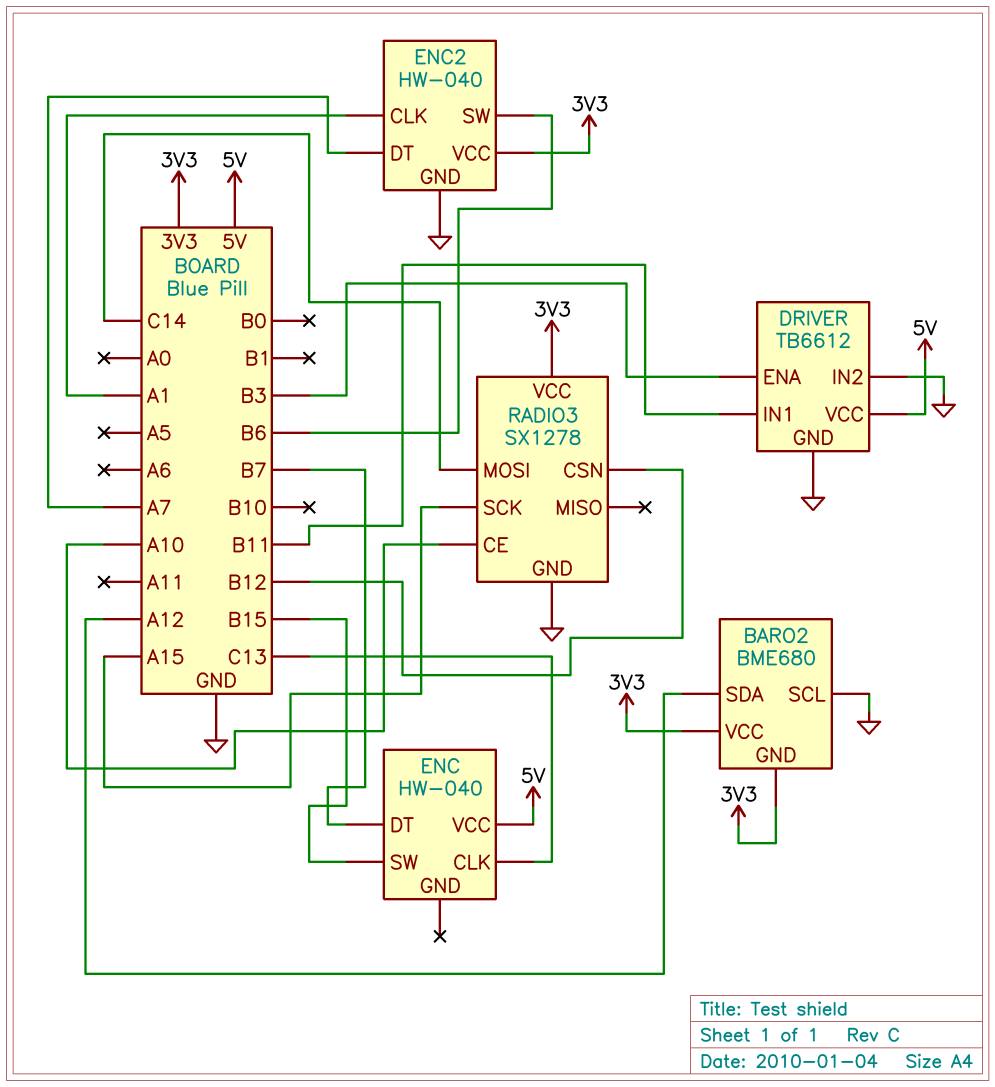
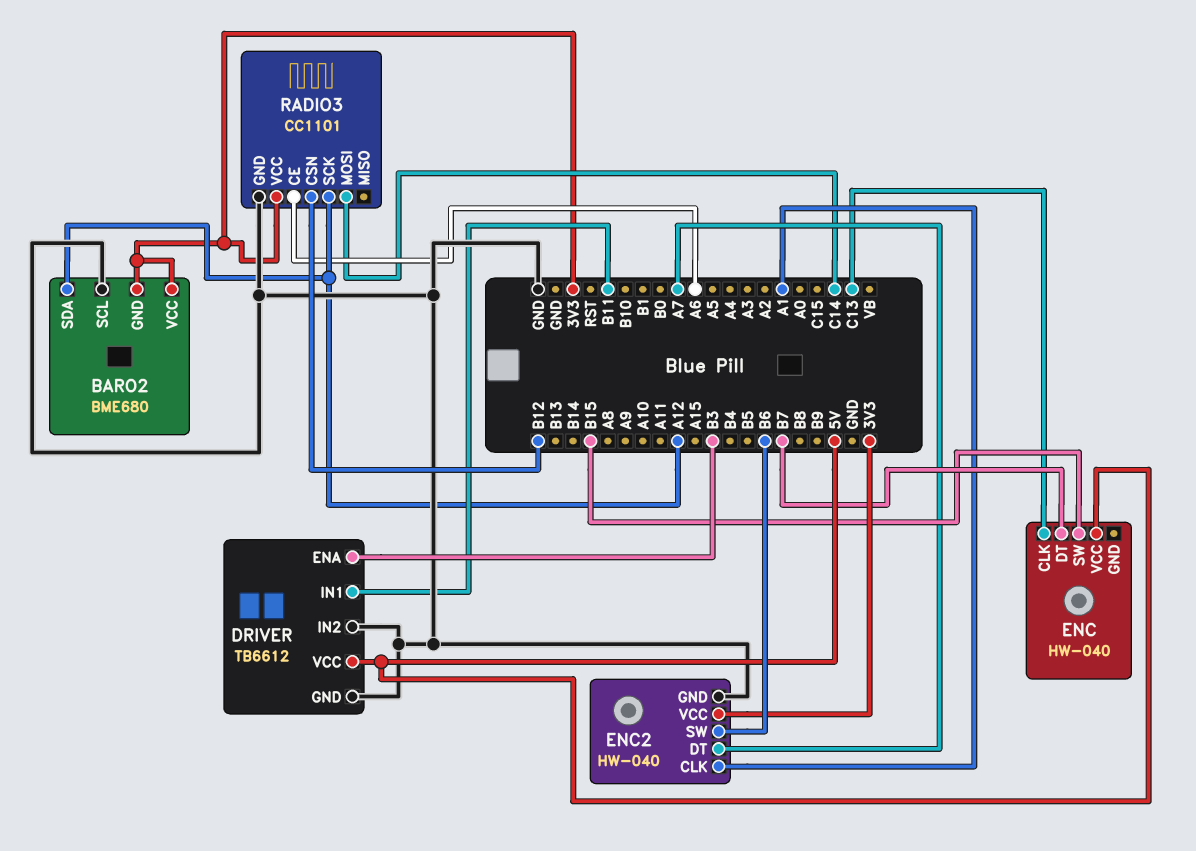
RADIO3: SX1278 -> CC1101
RADIO3 pin CE: A10 -> A6
RADIO3 pin SCK: A15 -> A12

